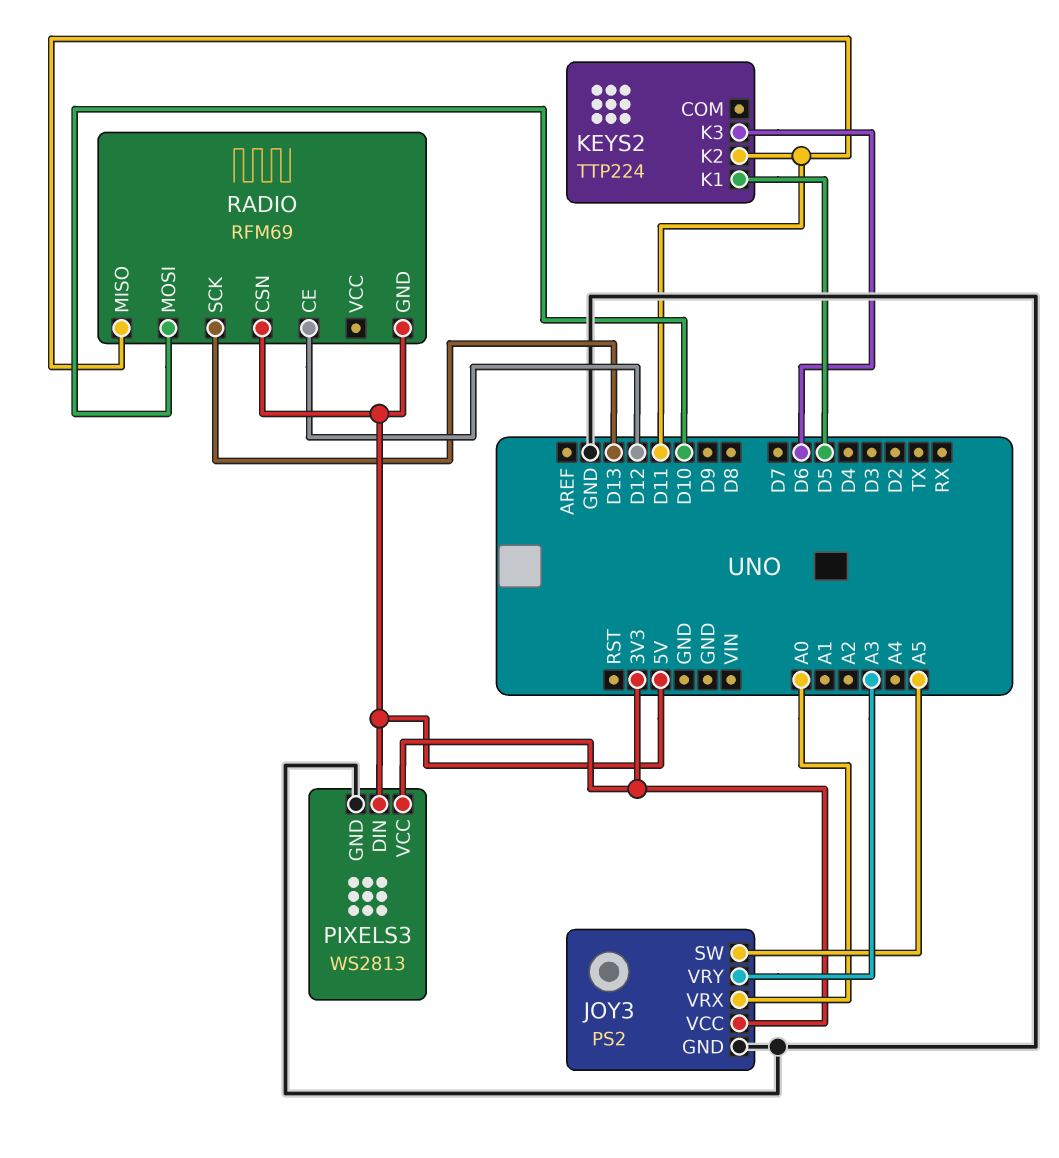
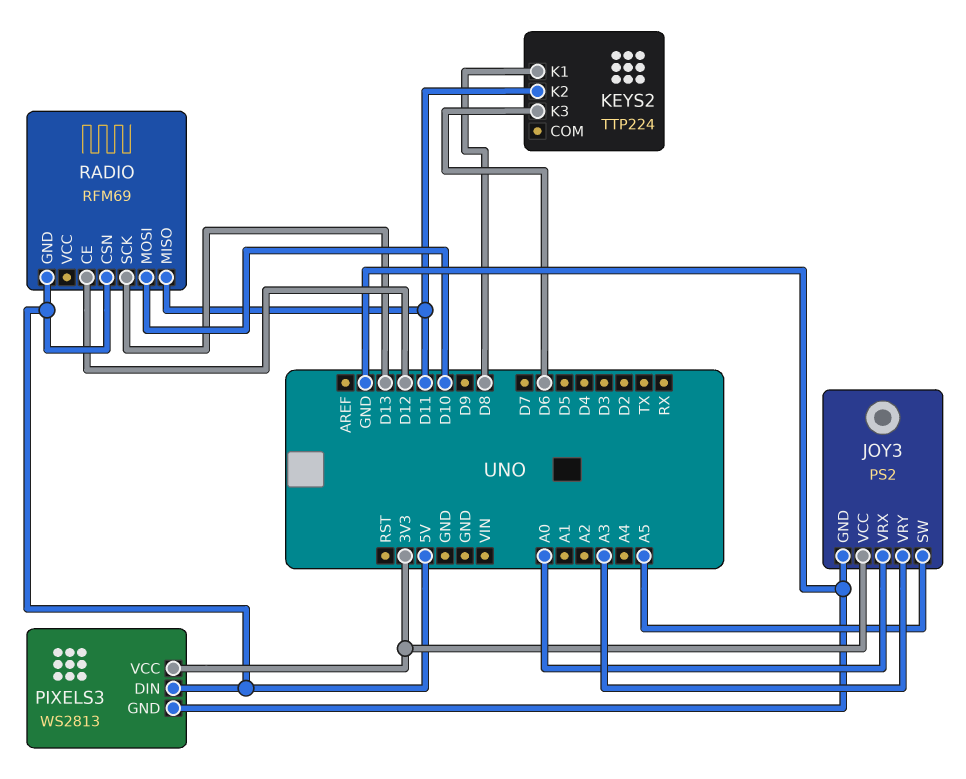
KEYS2 pin K1: D5 -> D8

